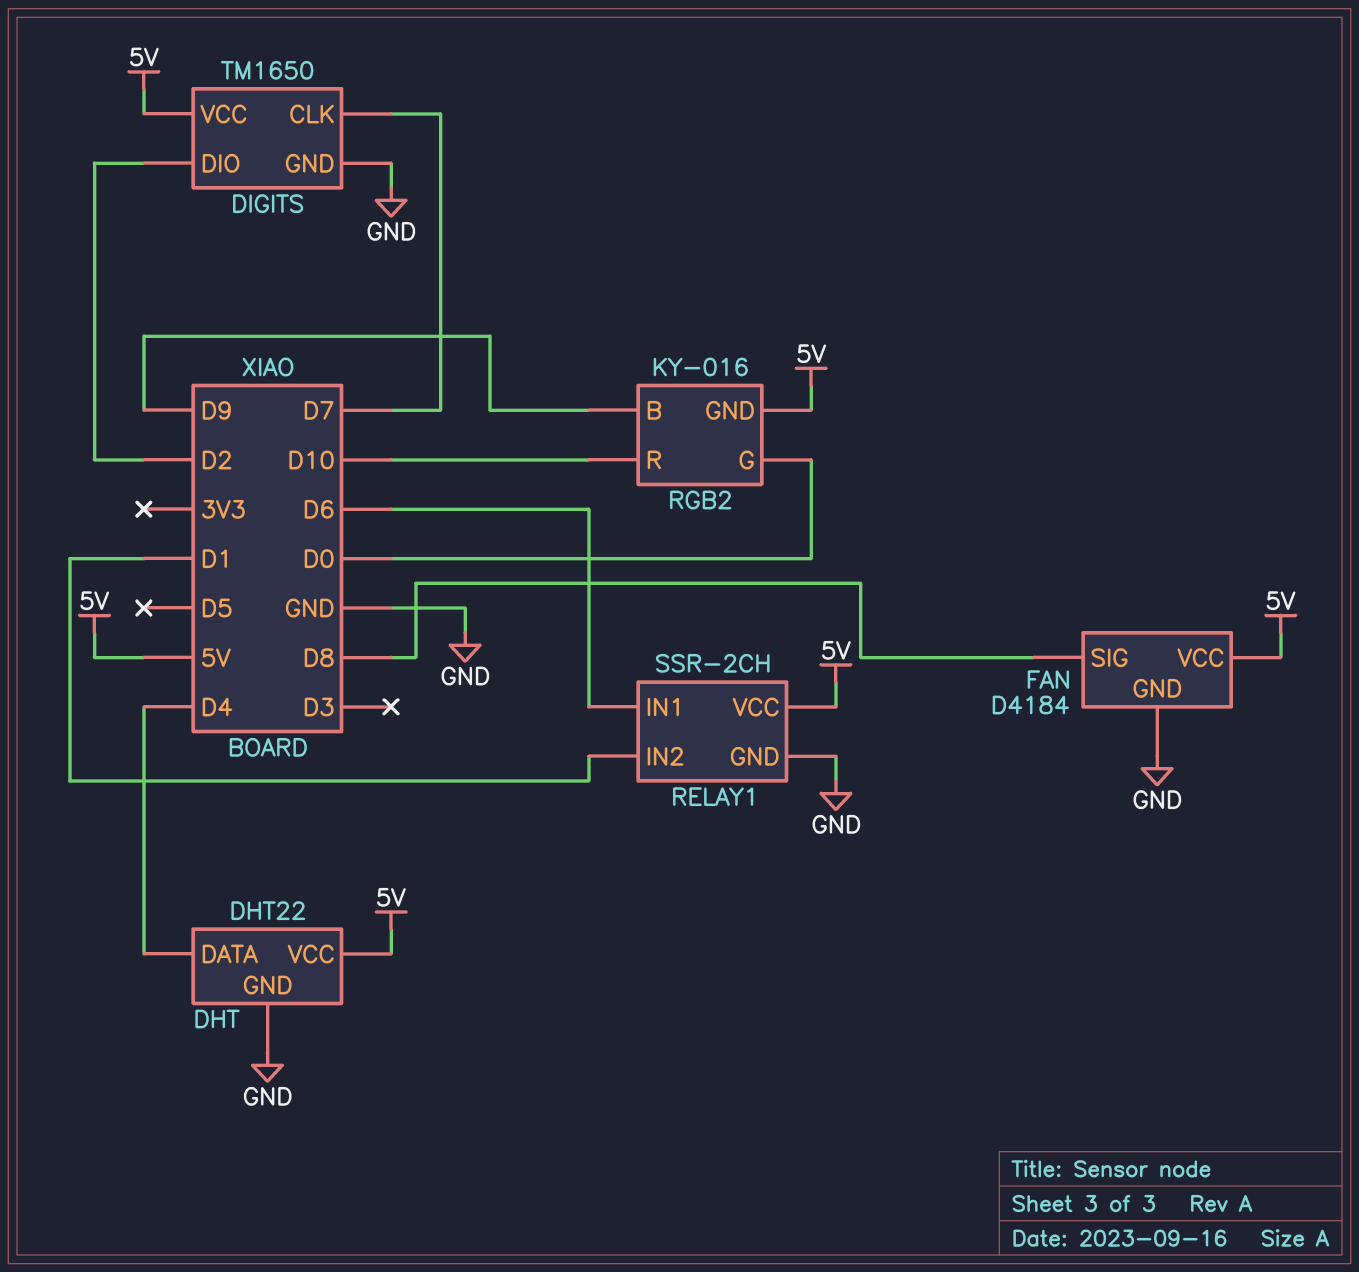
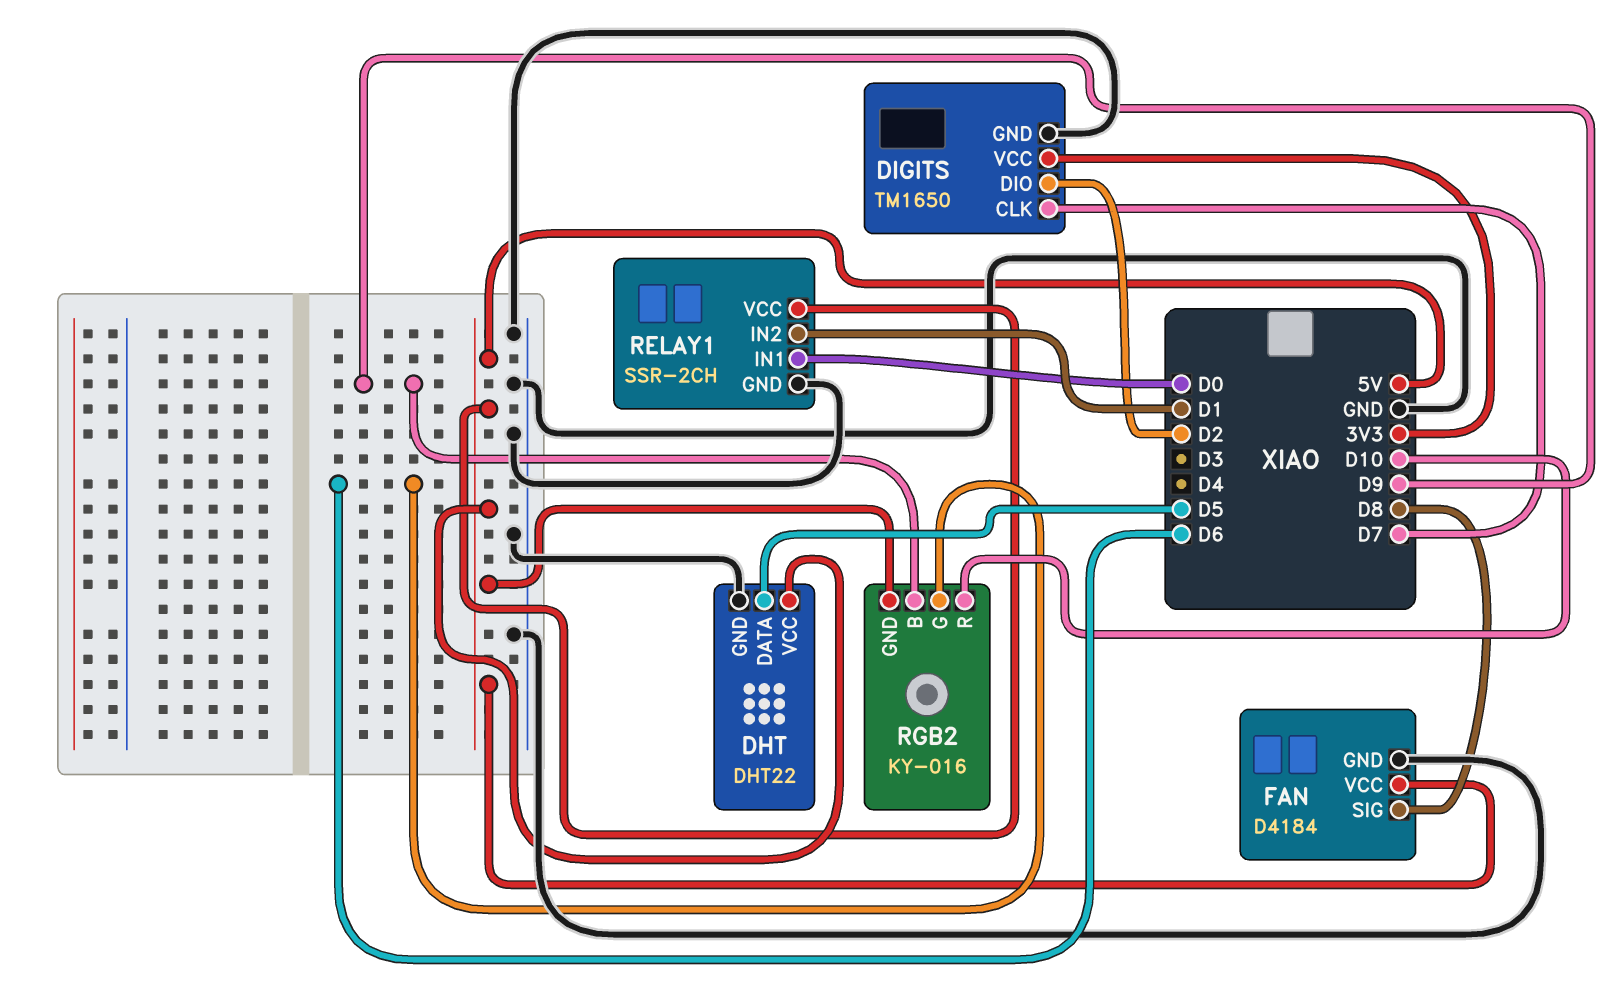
DHT pin DATA: D4 -> D5
DIGITS pin VCC: 5V -> 3V3
RELAY1 pin IN1: D6 -> D0
RGB2 pin G: D0 -> D6

